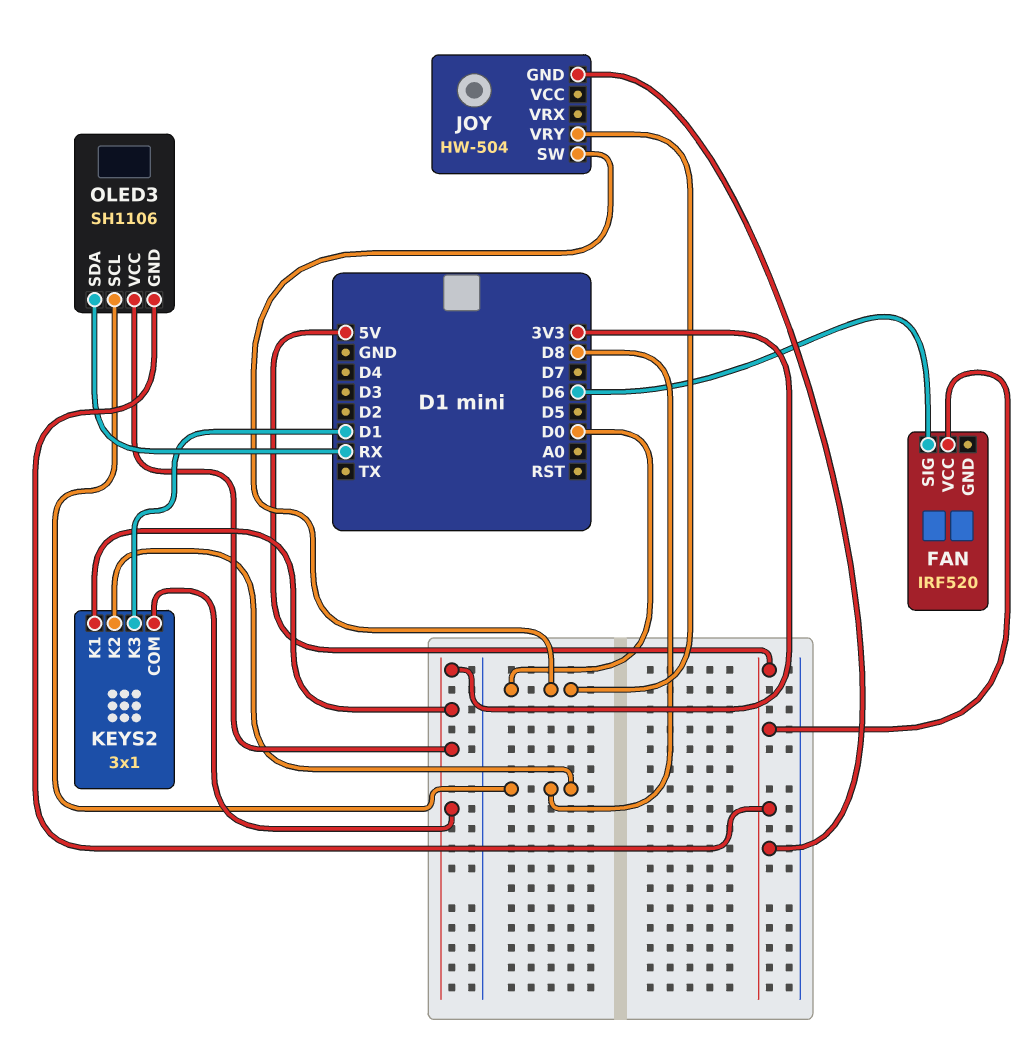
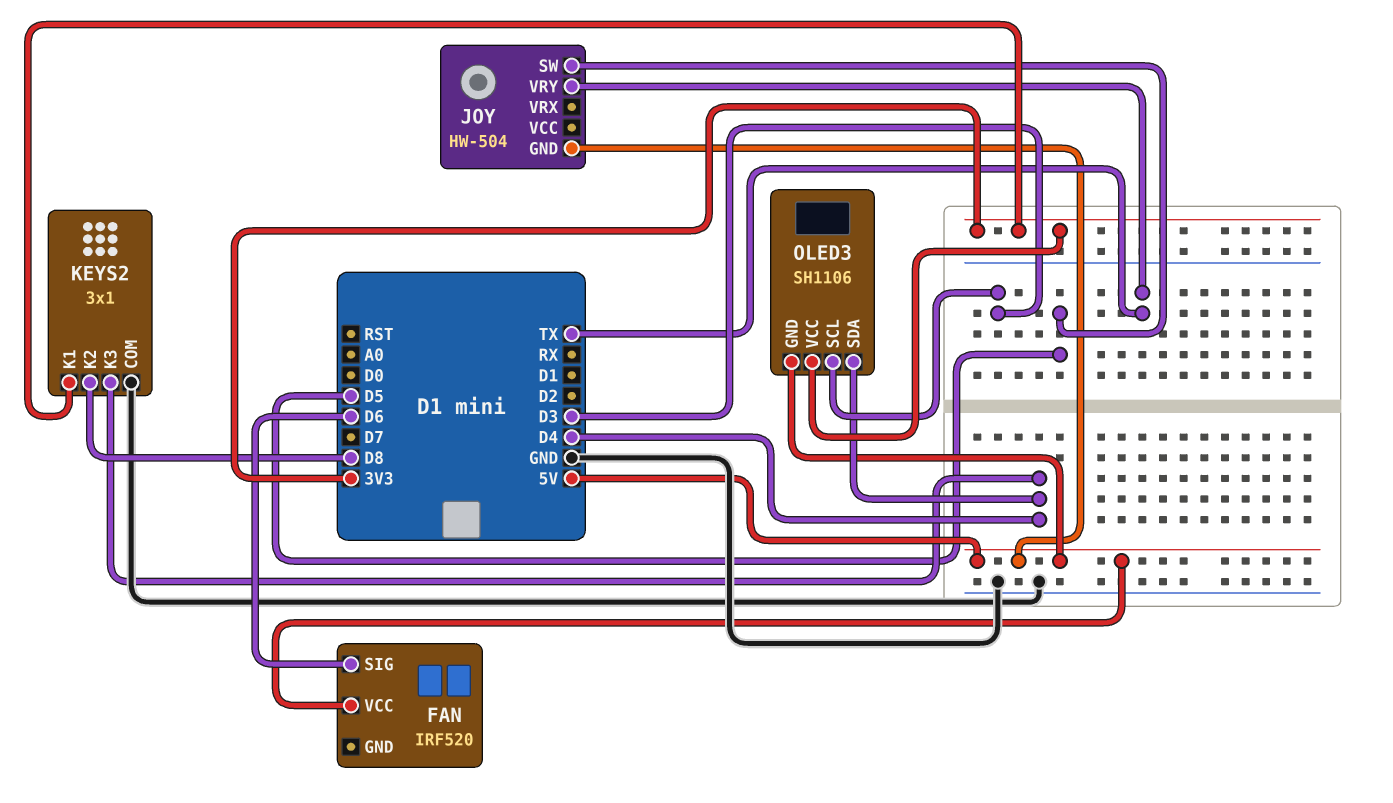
JOY pin SW: D0 -> D5
JOY pin VRY: D0 -> TX
KEYS2 pin COM: 3V3 -> GND
KEYS2 pin K3: D1 -> D4
OLED3 pin SCL: D8 -> D3
OLED3 pin SDA: RX -> D4

